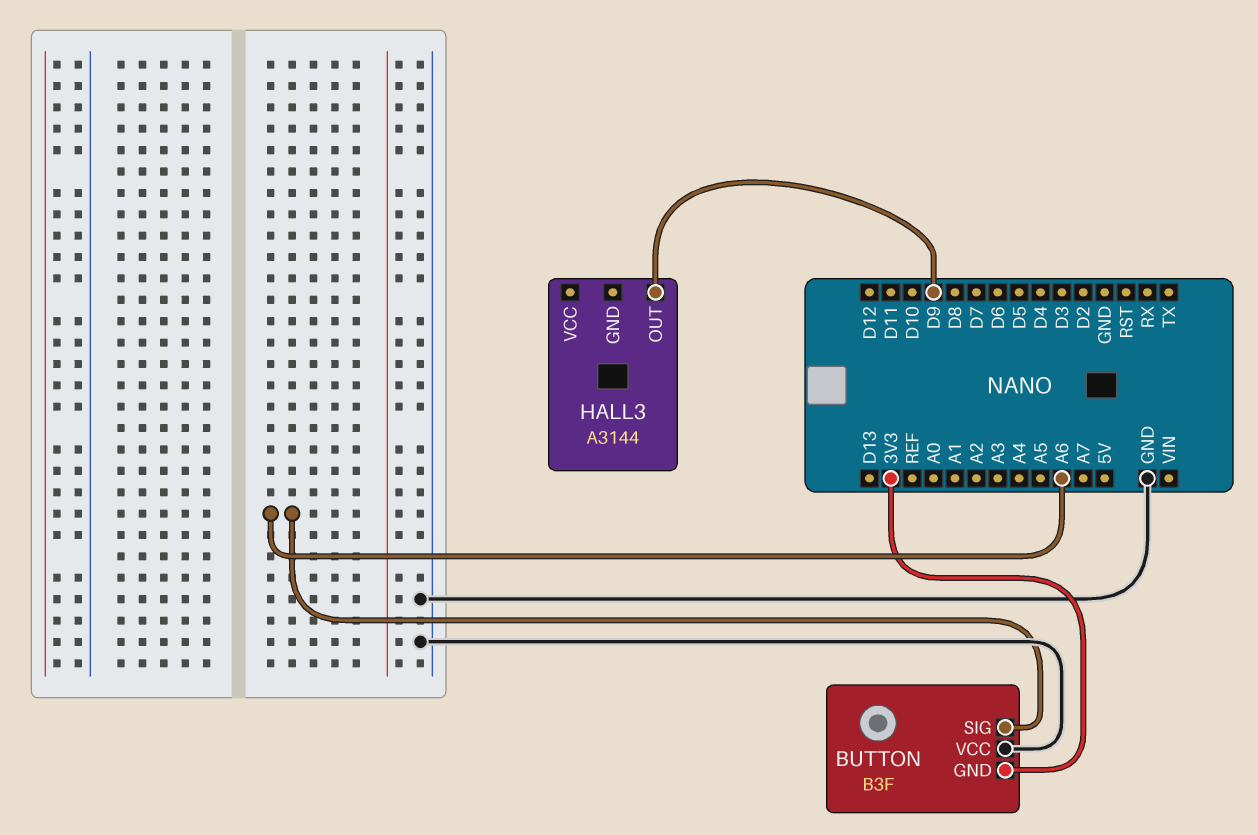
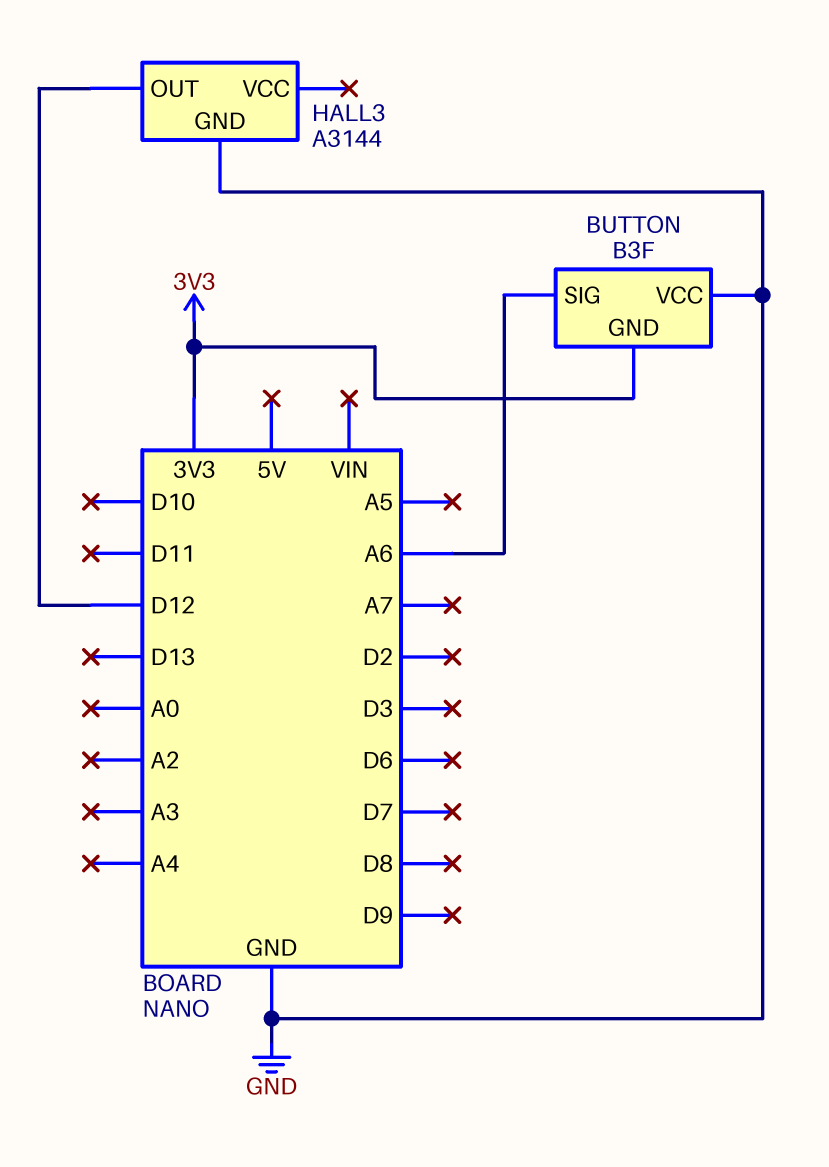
HALL3 pin GND: none -> GND
HALL3 pin OUT: D9 -> D12

